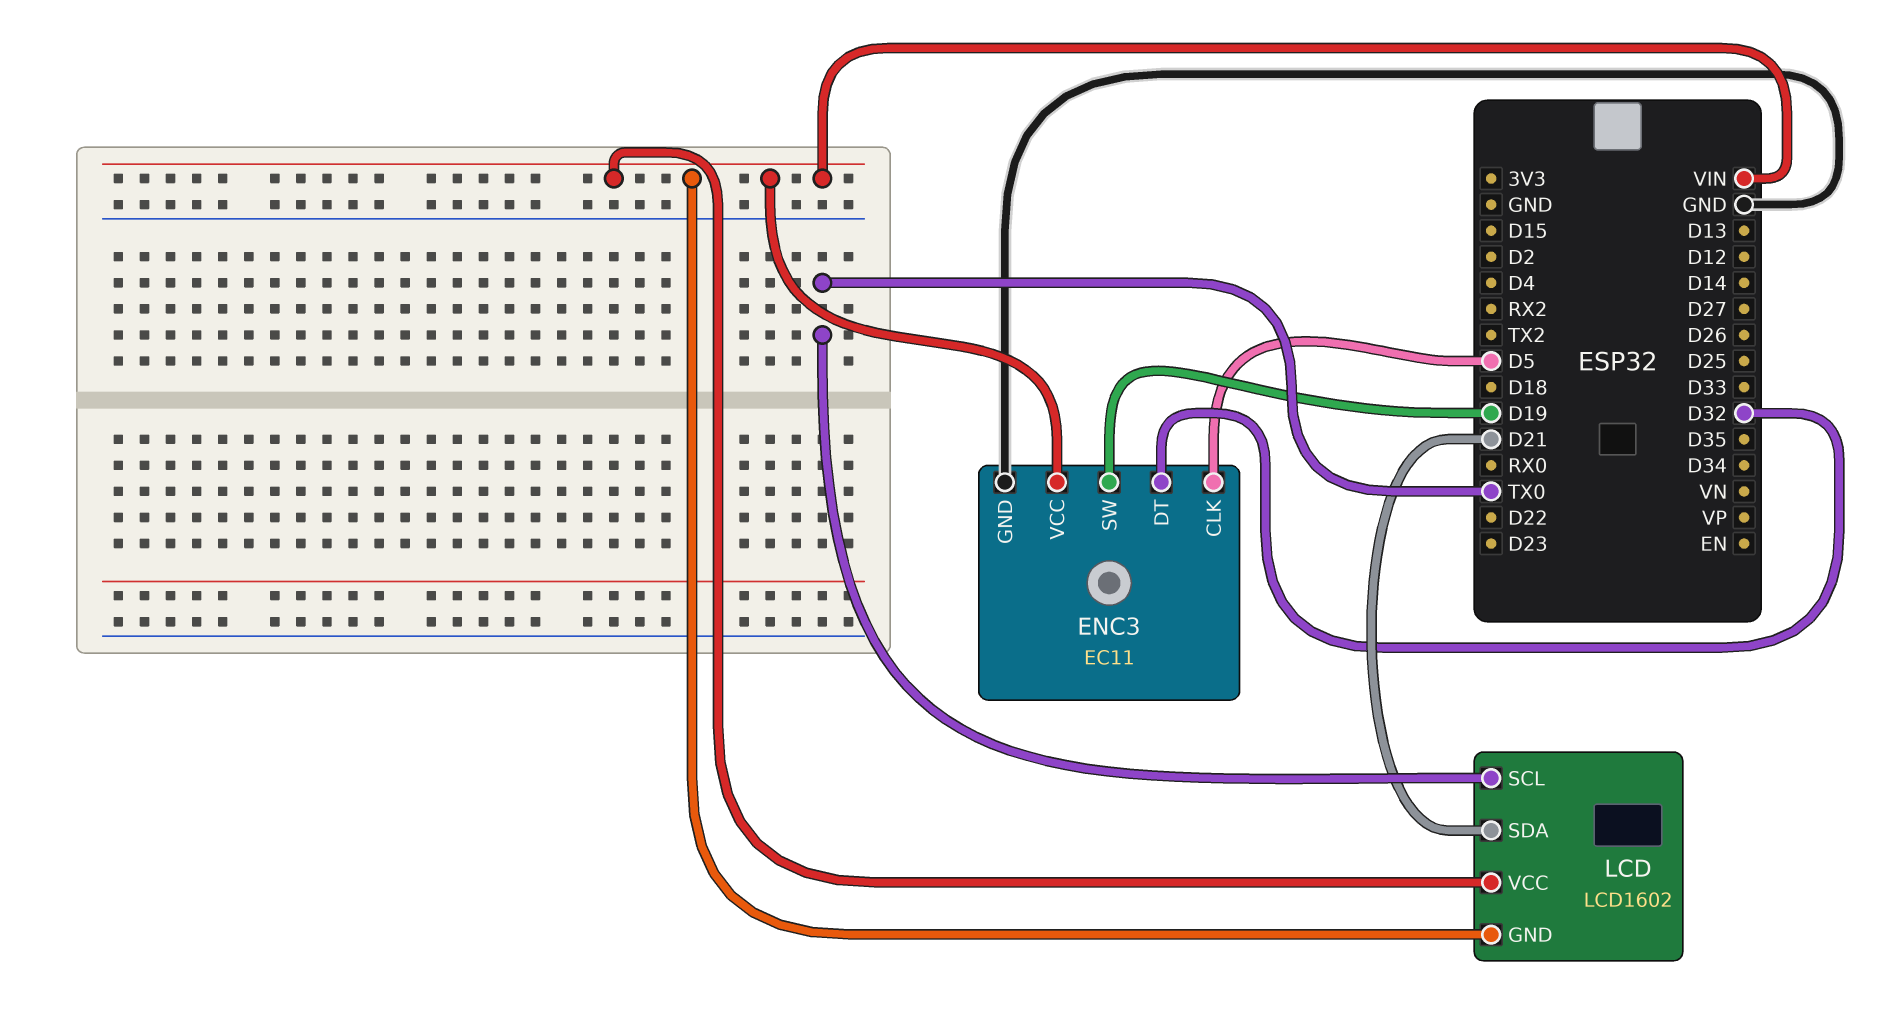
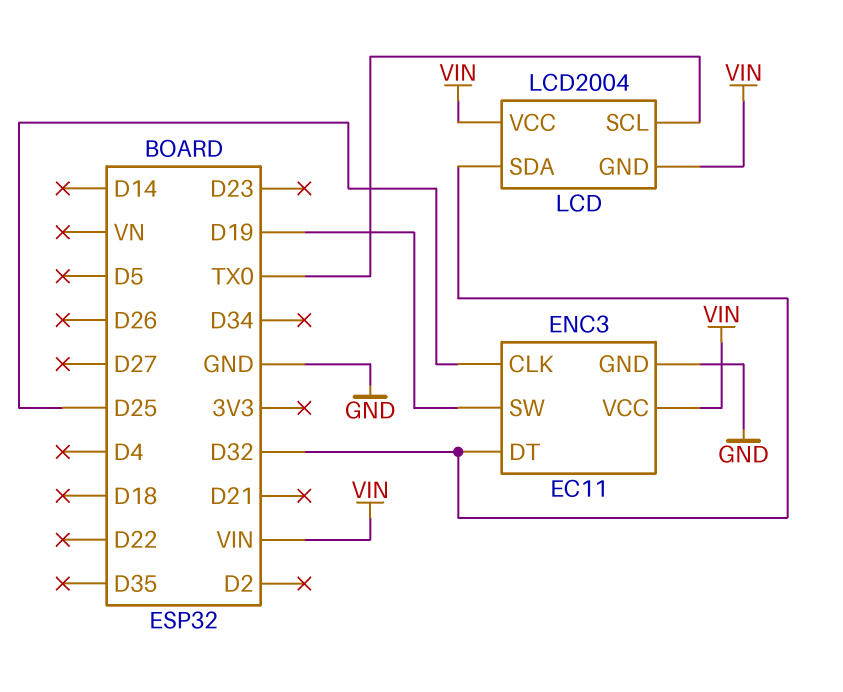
ENC3 pin CLK: D5 -> D25
LCD: LCD1602 -> LCD2004
LCD pin SDA: D21 -> D32

